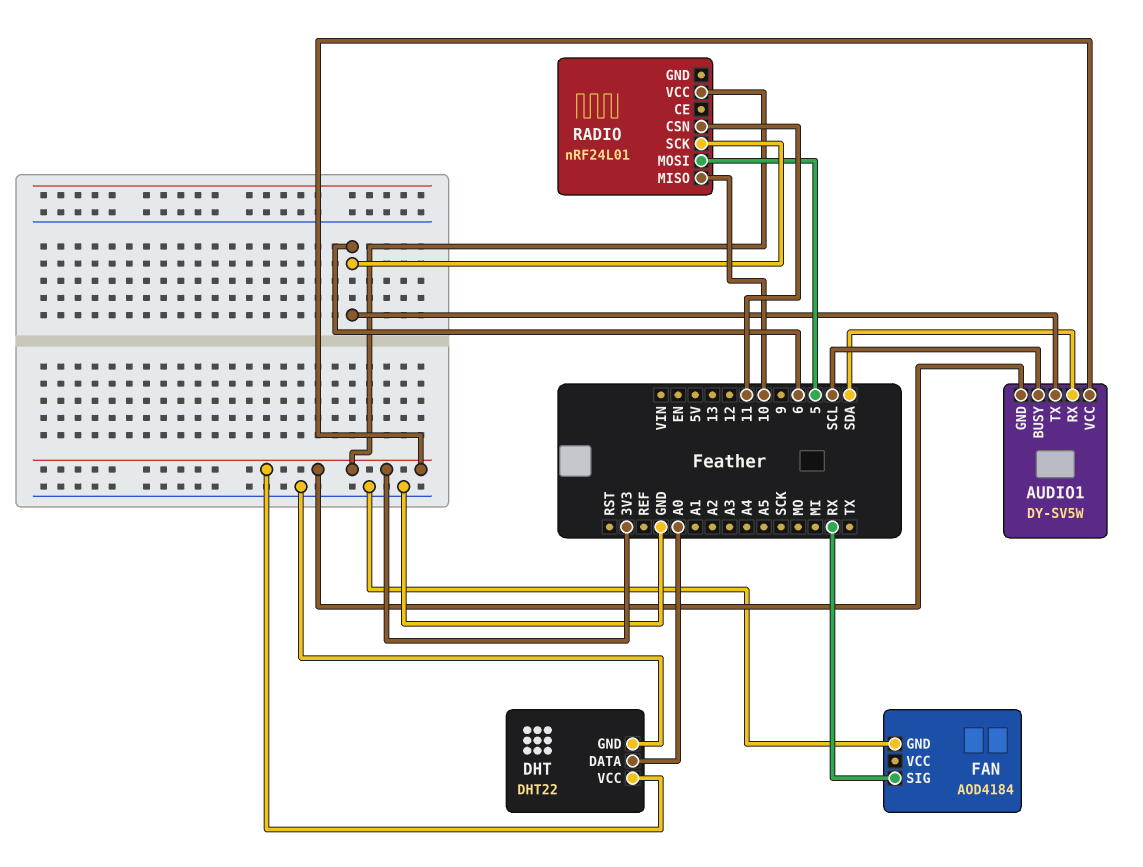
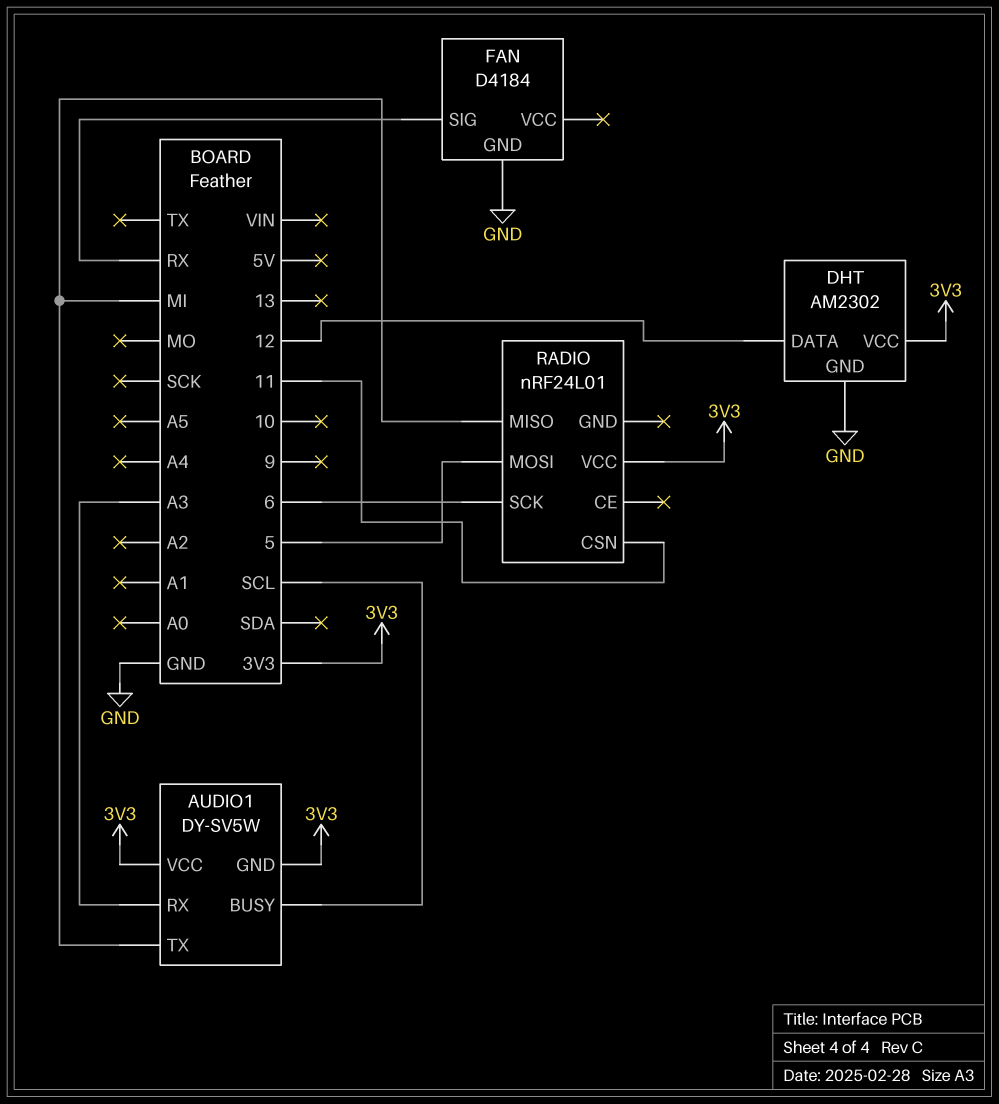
AUDIO1 pin RX: SDA -> A3
AUDIO1 pin TX: 6 -> MI
DHT: DHT22 -> AM2302
DHT pin DATA: A0 -> 12
FAN: AOD4184 -> D4184
RADIO pin MISO: 10 -> MI

